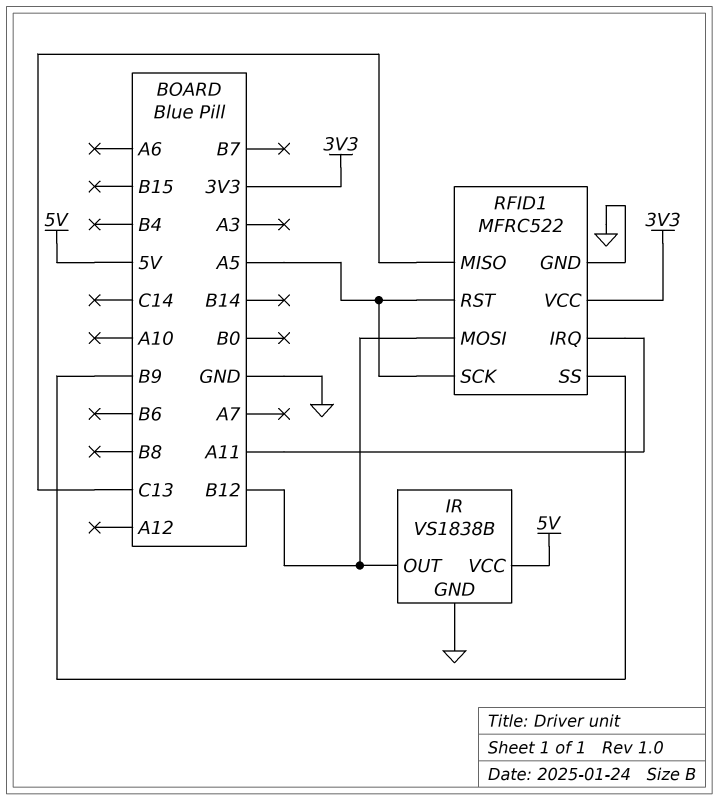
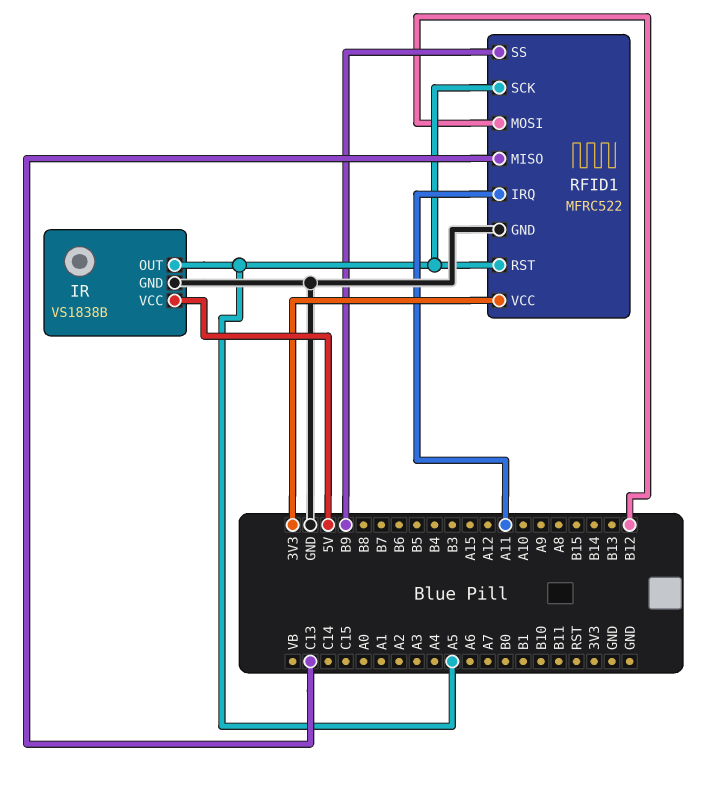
IR pin OUT: B12 -> A5

